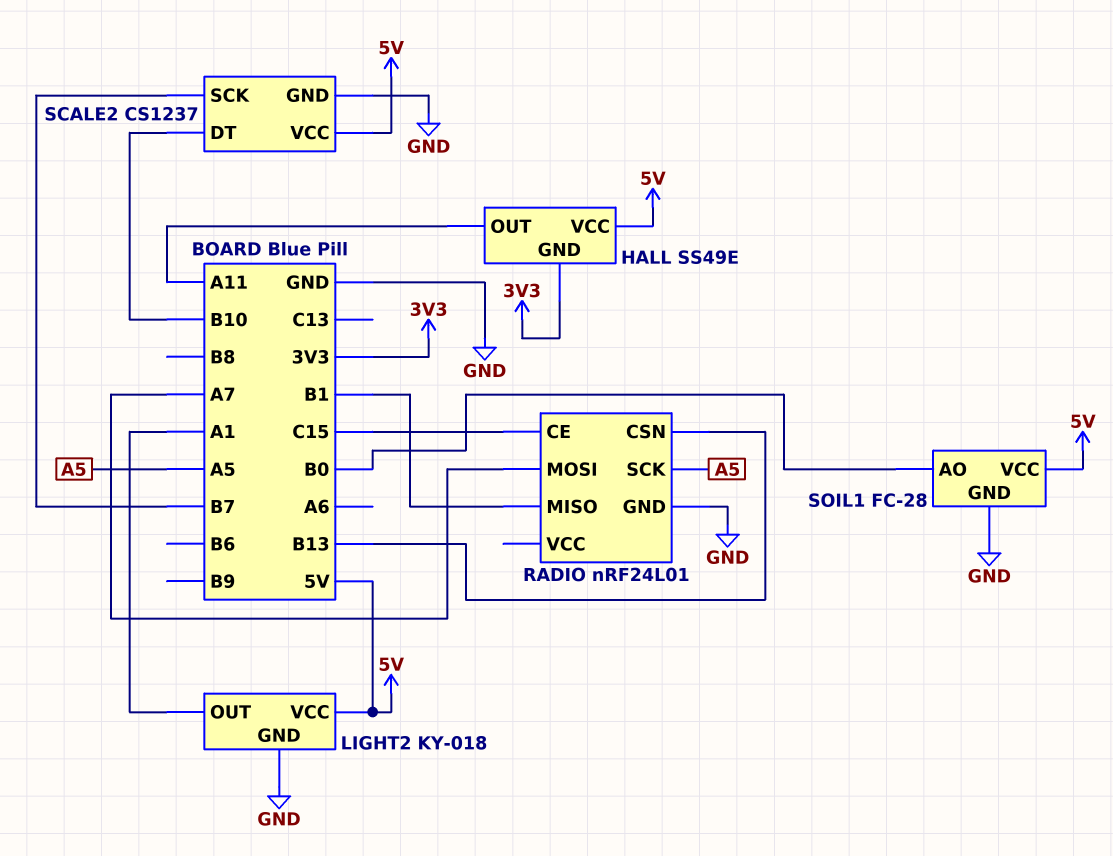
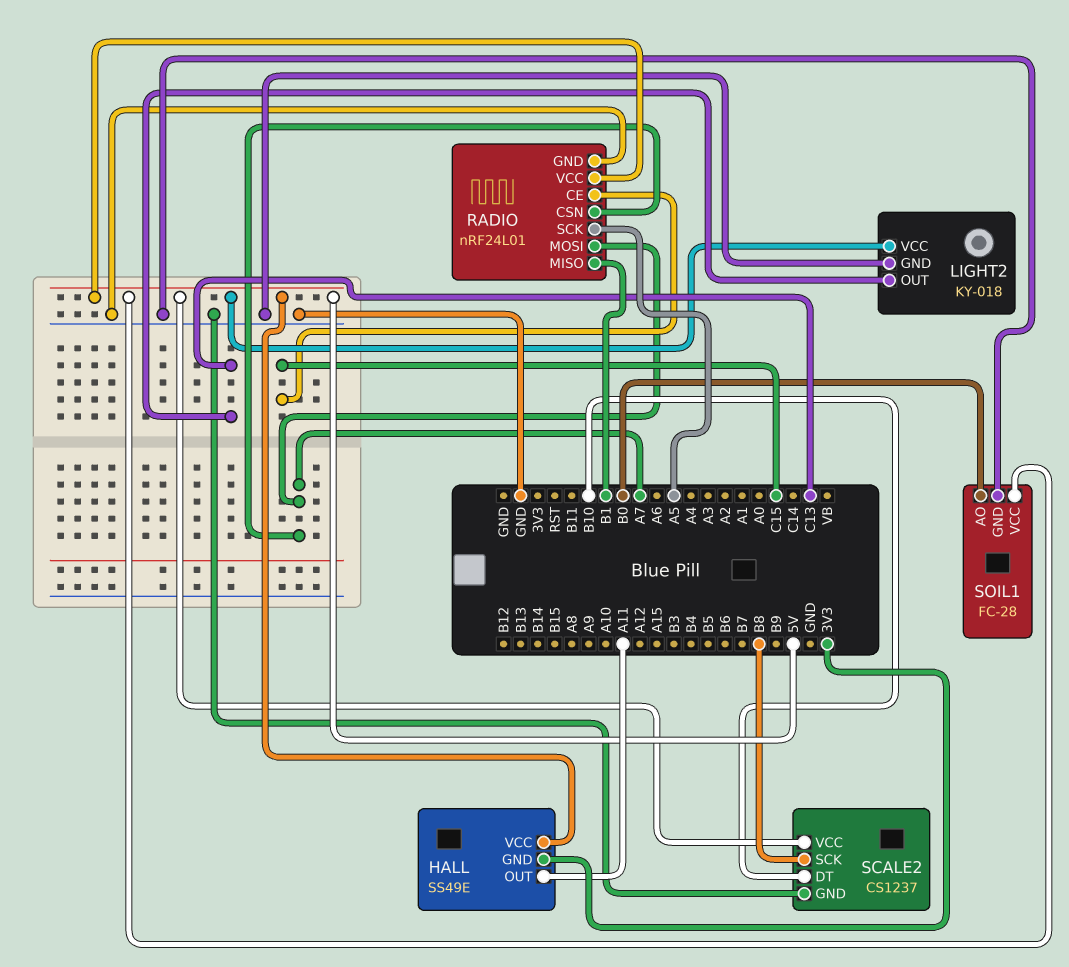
LIGHT2 pin OUT: A1 -> C13
RADIO pin CSN: B13 -> A7
RADIO pin VCC: none -> 5V
SCALE2 pin SCK: B7 -> B8

